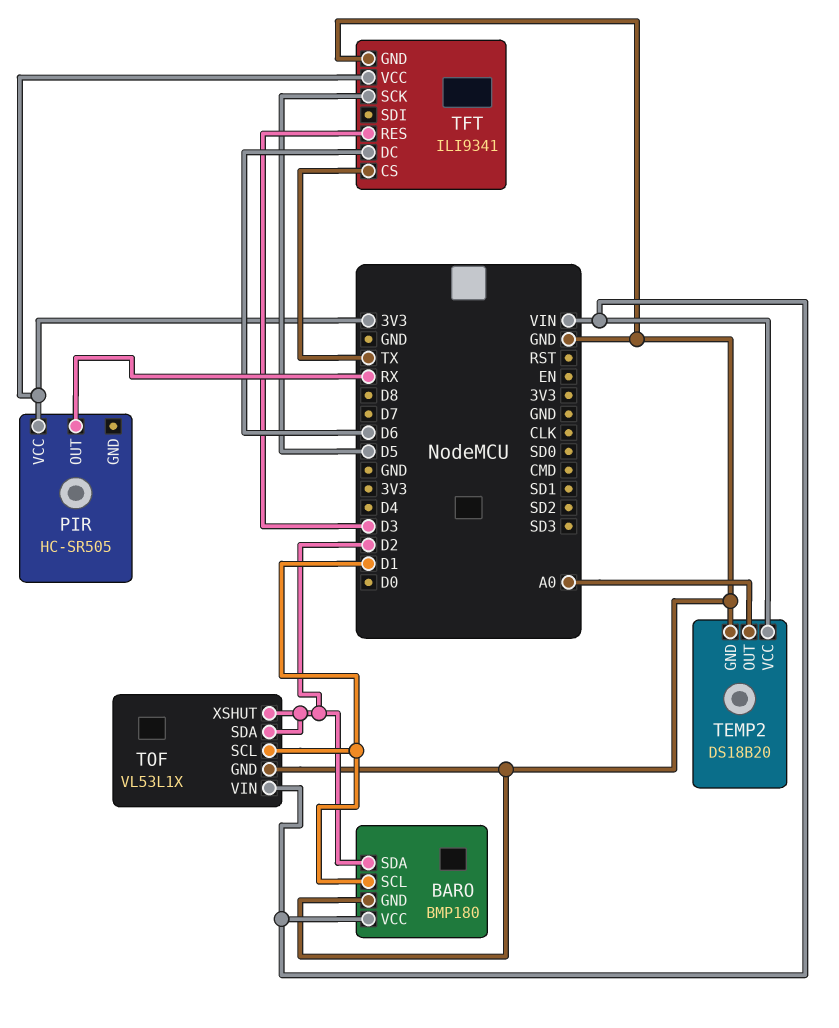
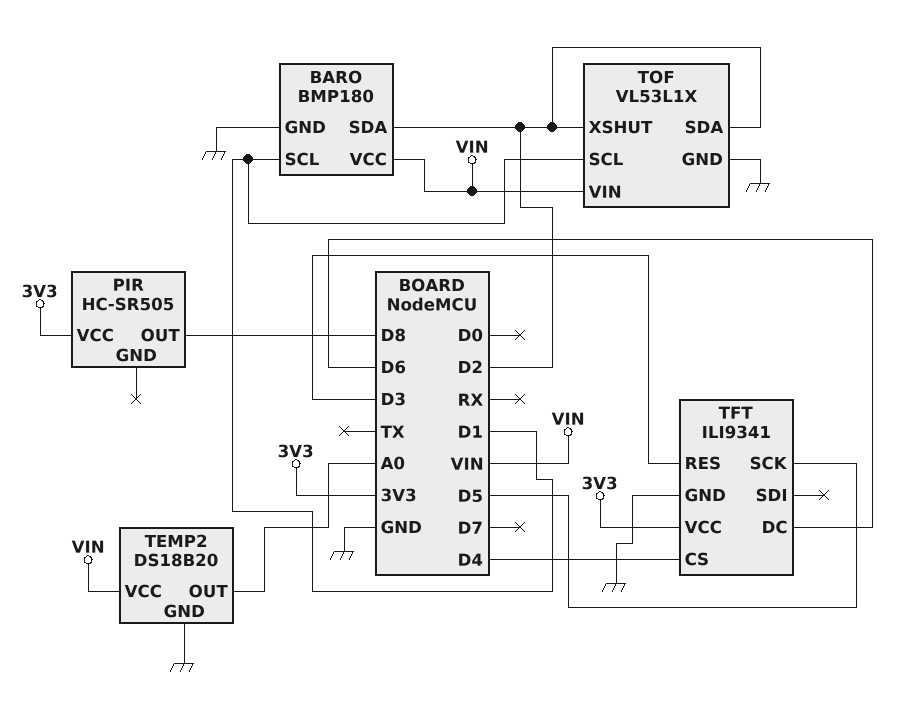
PIR pin OUT: RX -> D8
TFT pin CS: TX -> D4

